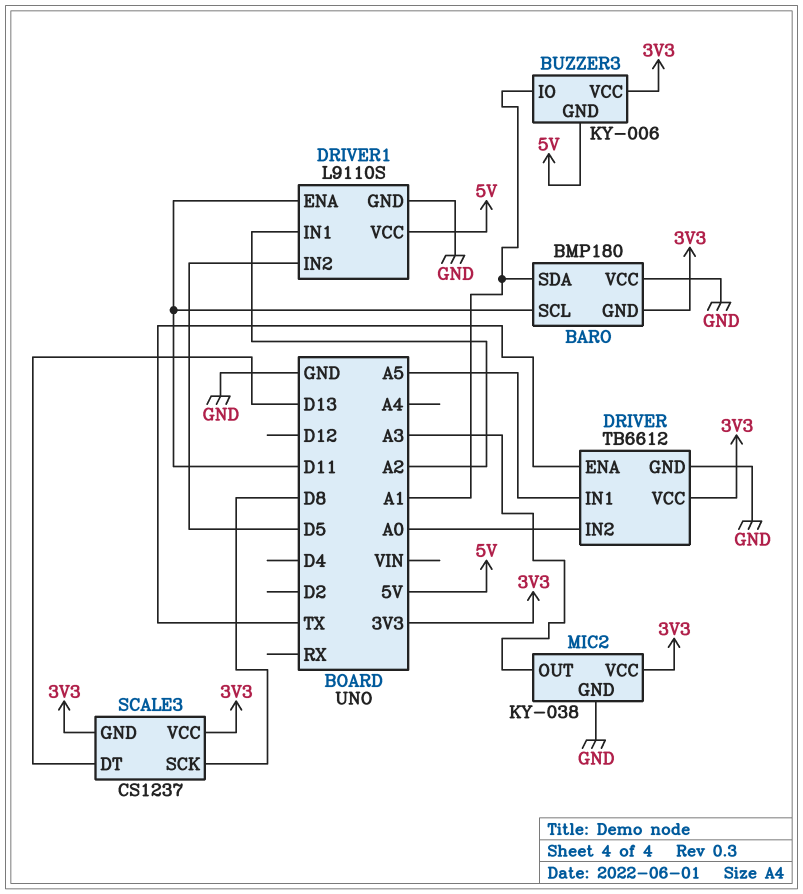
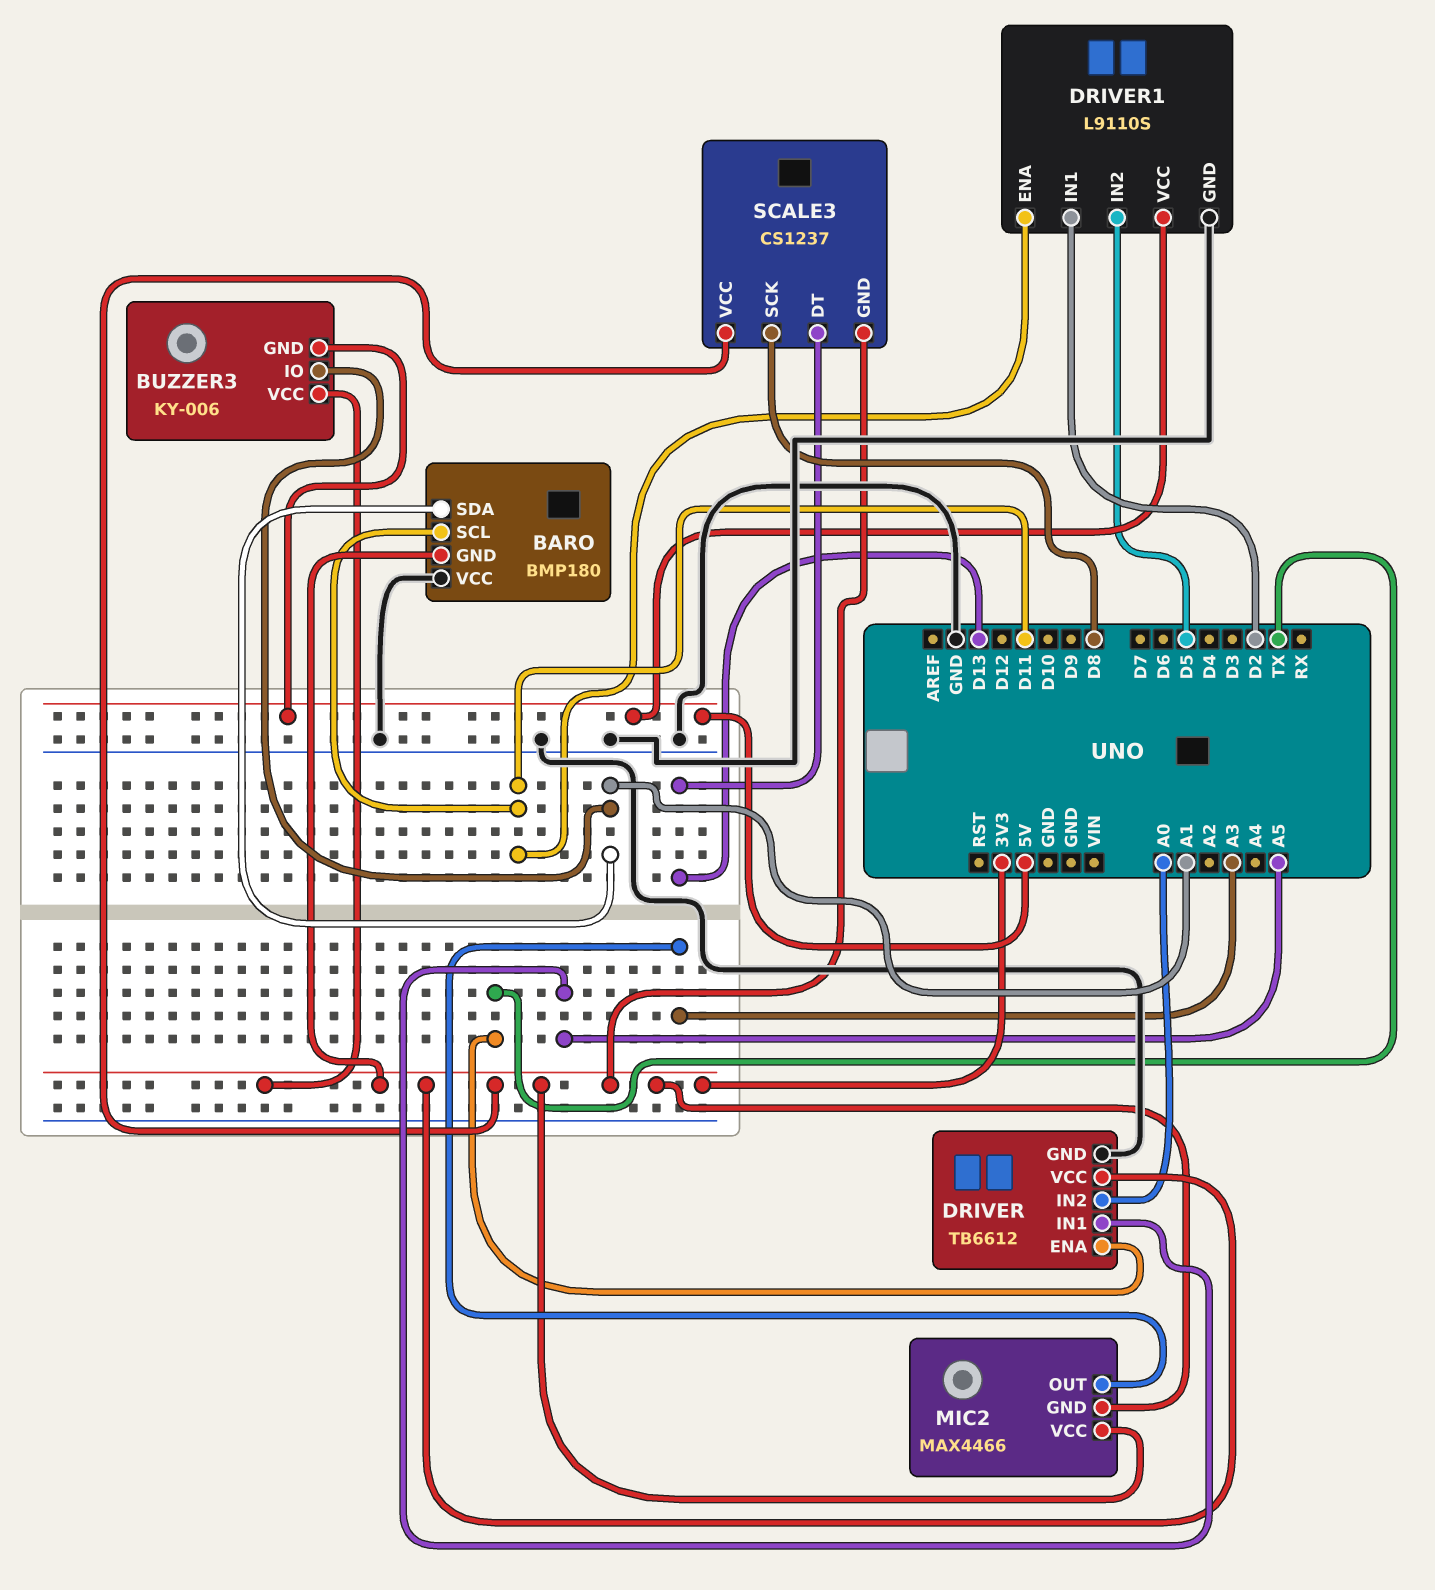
DRIVER1 pin IN1: A2 -> D2
MIC2: KY-038 -> MAX4466
MIC2 pin GND: GND -> 3V3

